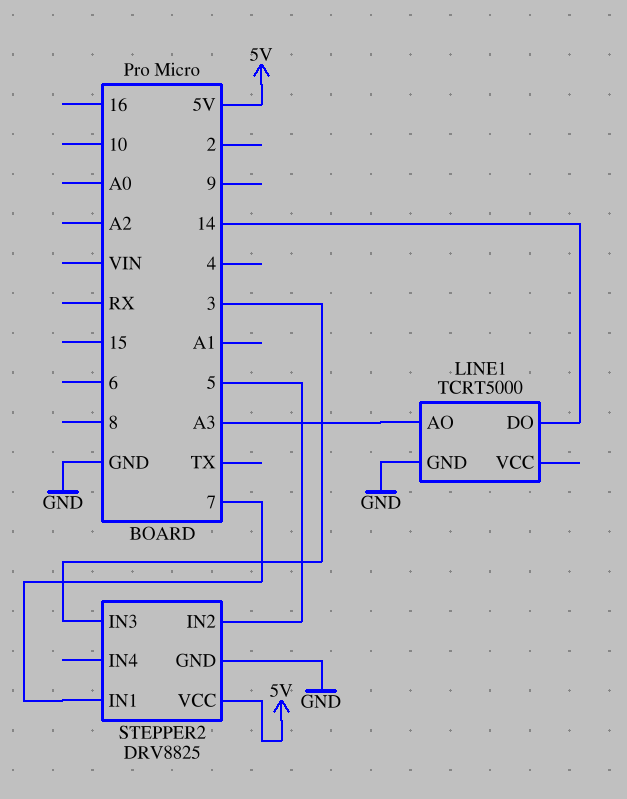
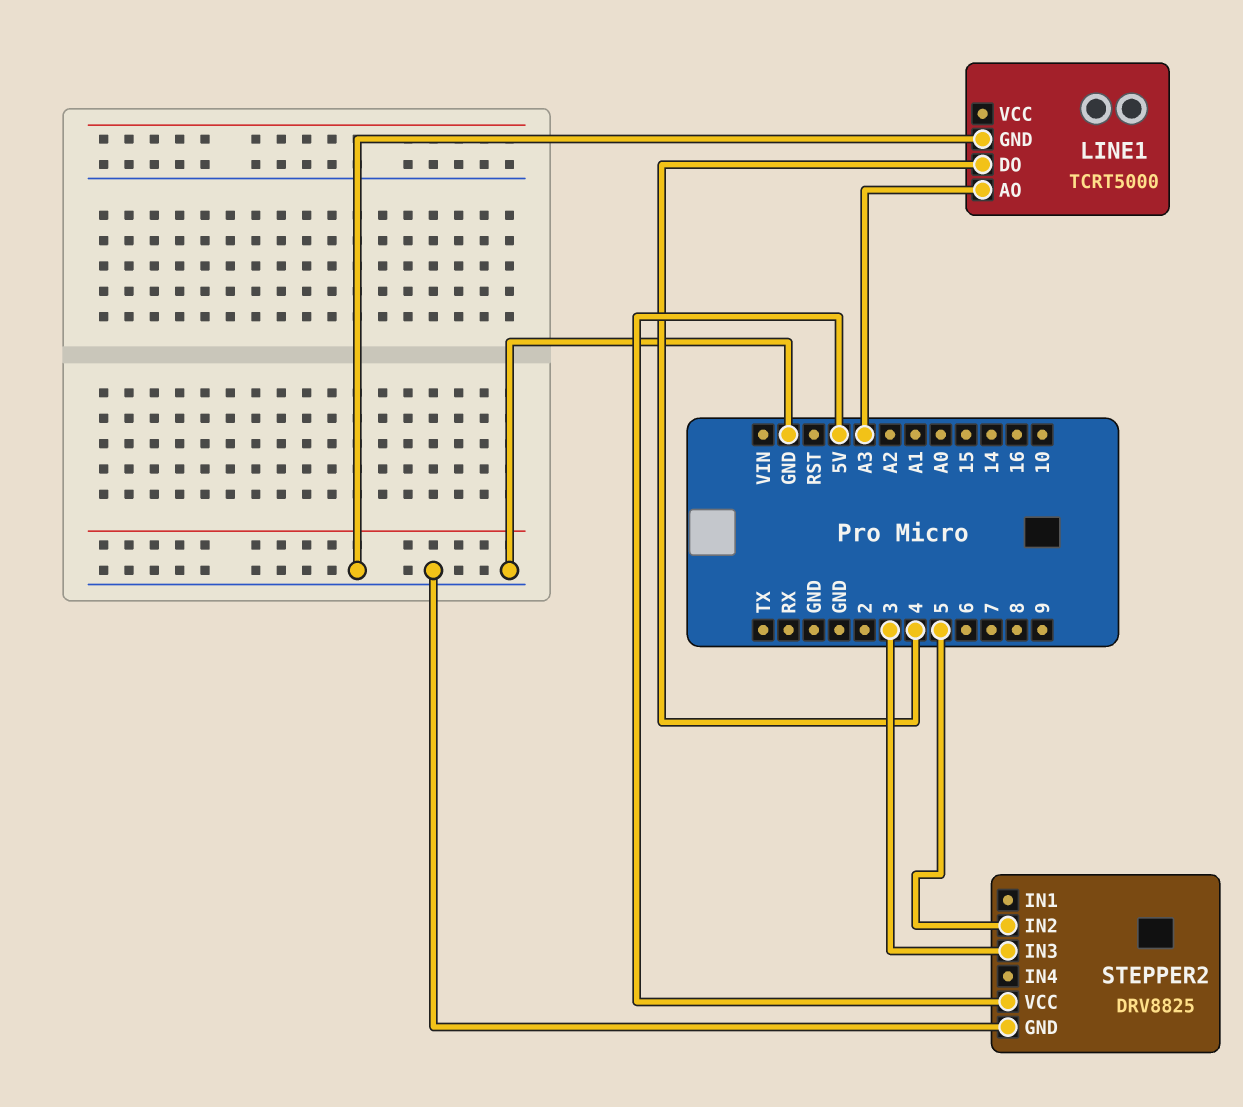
LINE1 pin DO: 14 -> 4
STEPPER2 pin IN1: 7 -> none

